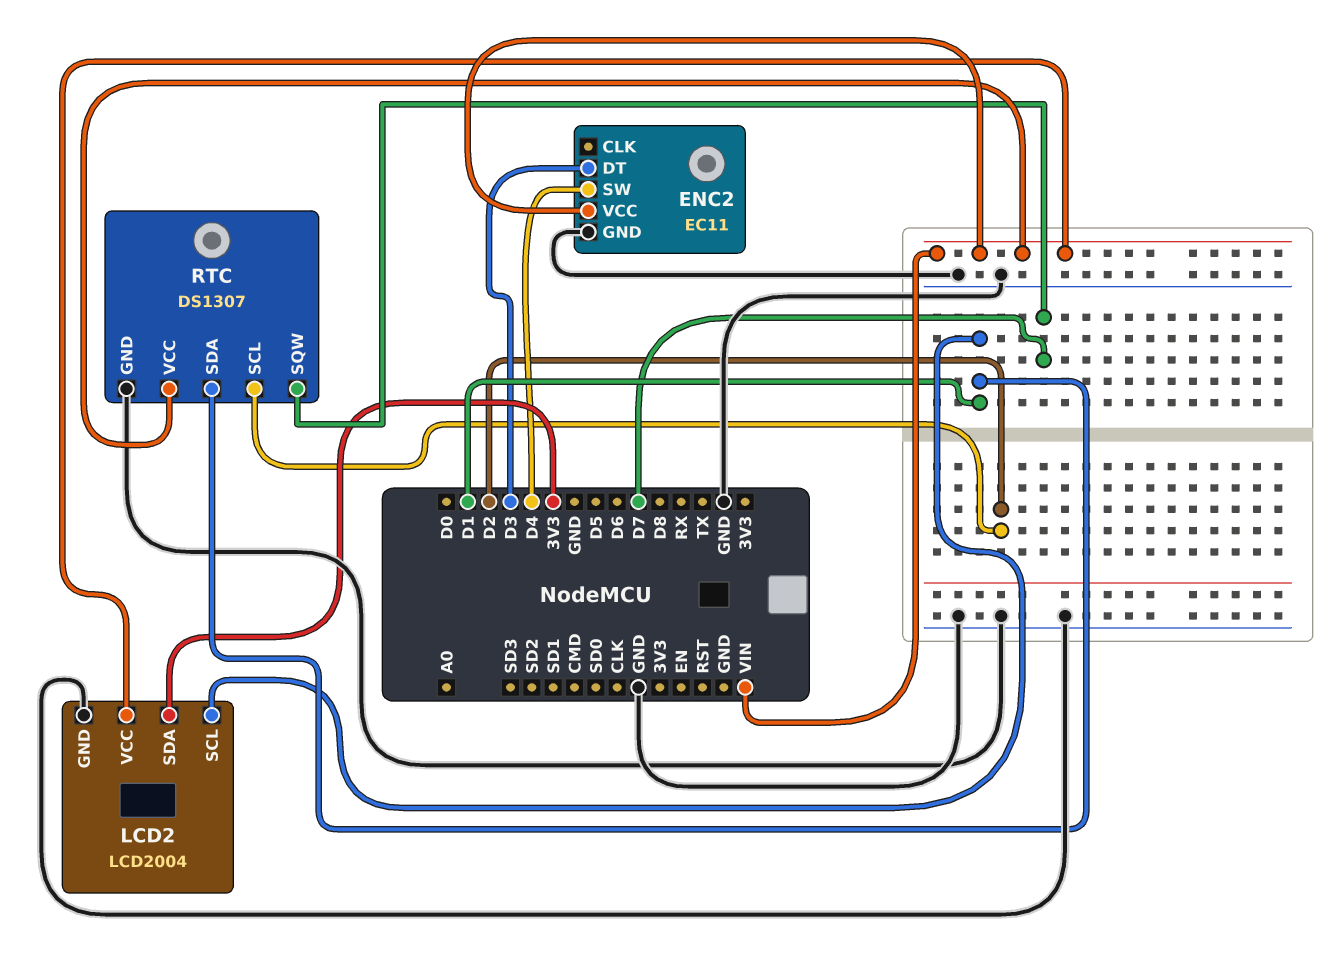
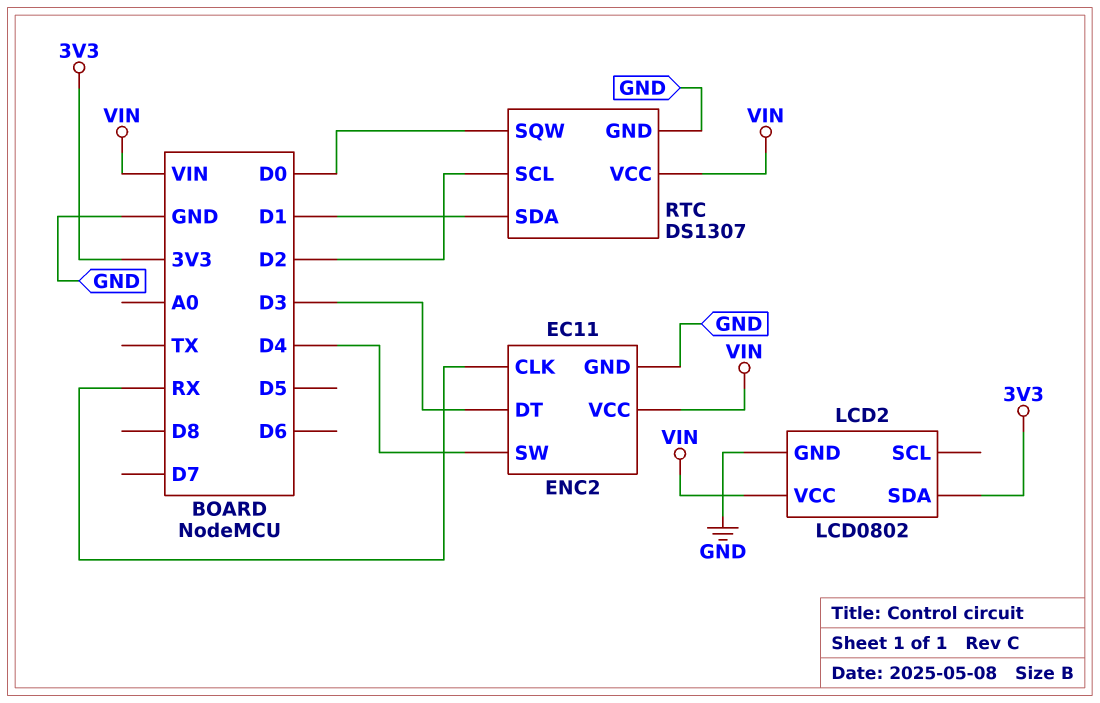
ENC2 pin CLK: none -> RX
LCD2: LCD2004 -> LCD0802
LCD2 pin SCL: D1 -> none
RTC pin SQW: D7 -> D0

